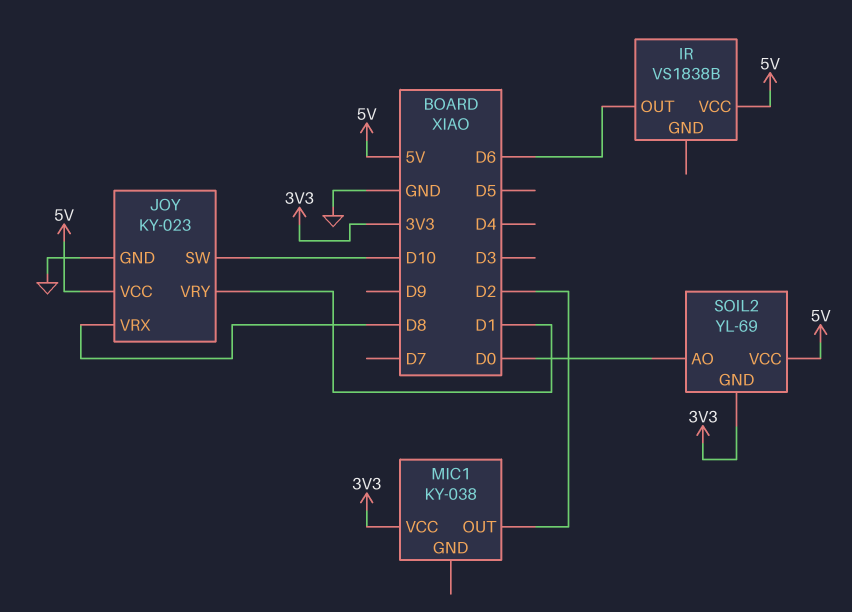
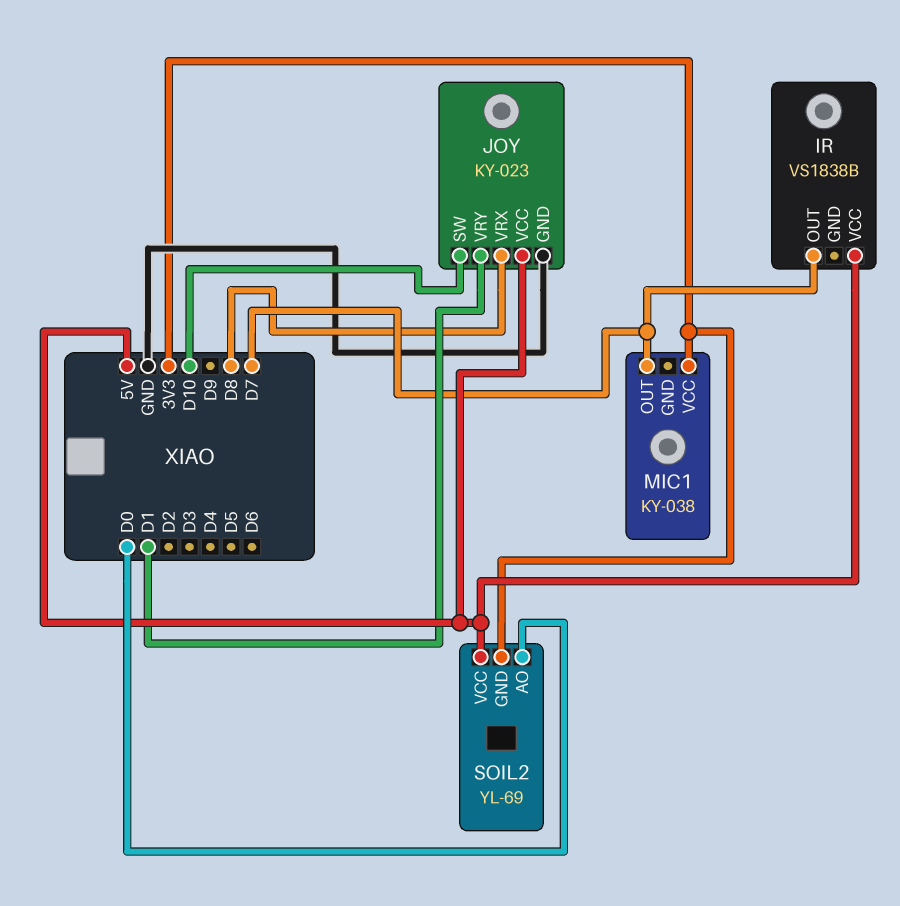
IR pin OUT: D6 -> D7
MIC1 pin OUT: D2 -> D7

